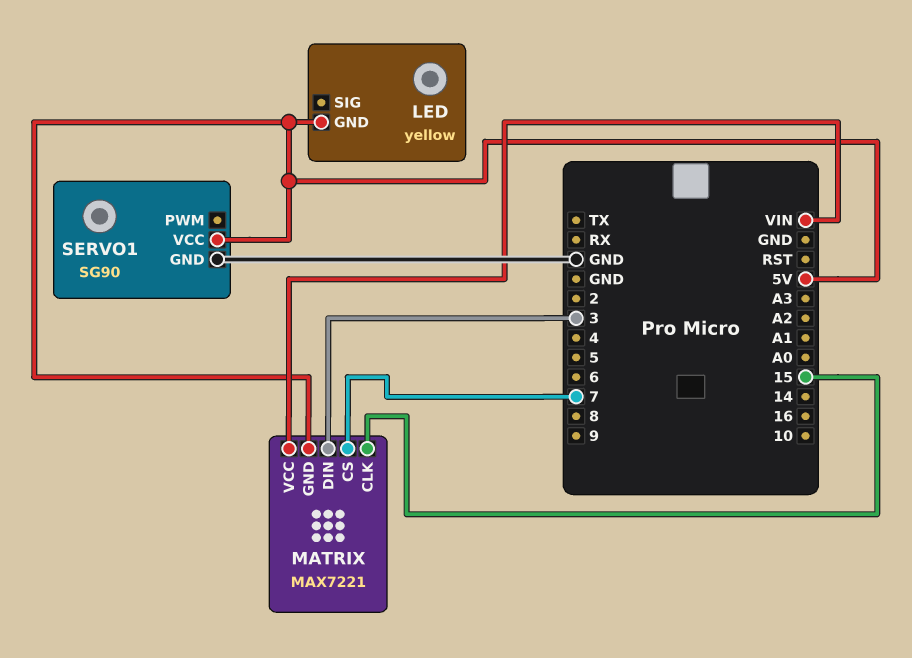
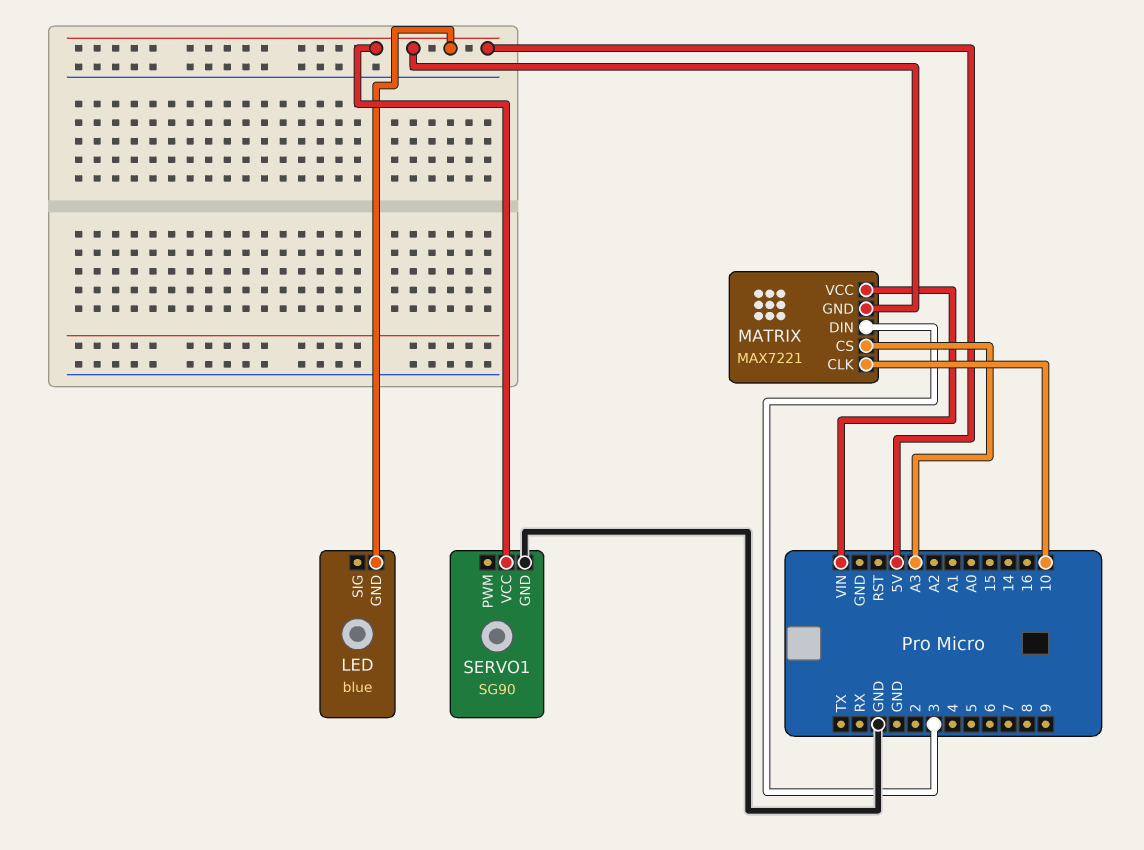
LED: yellow -> blue
MATRIX pin CLK: 15 -> 10
MATRIX pin CS: 7 -> A3

